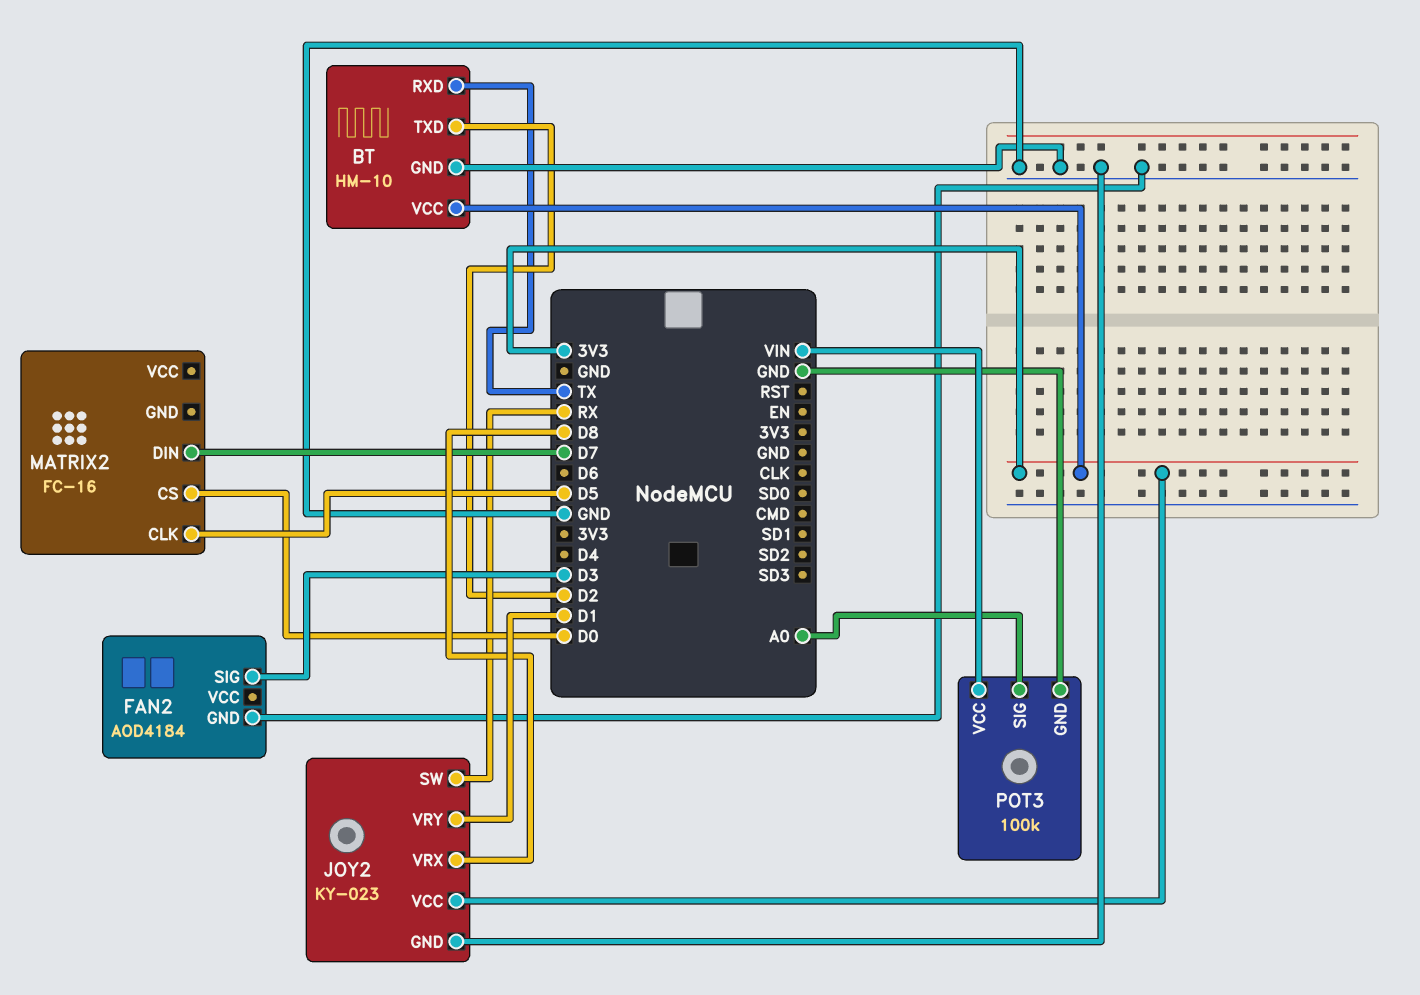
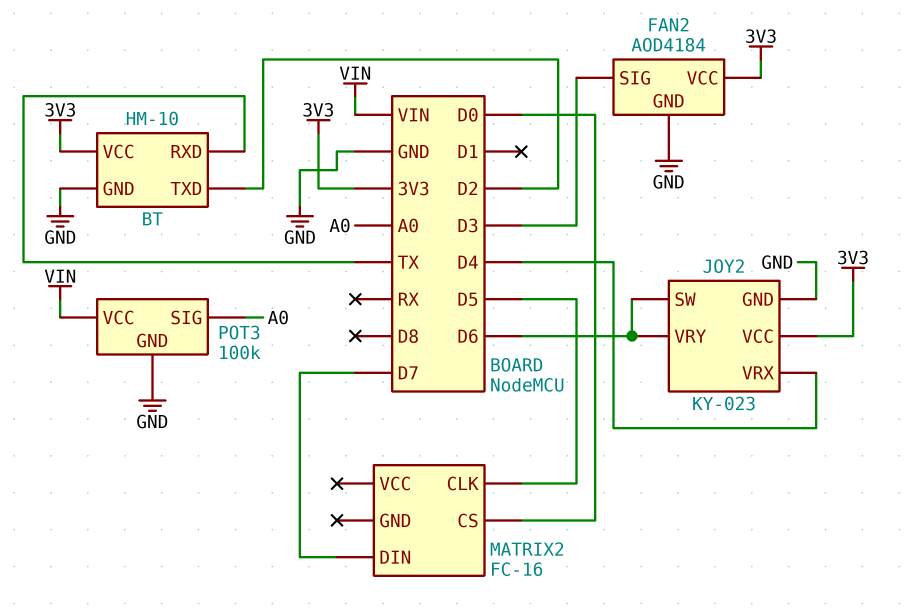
FAN2 pin VCC: none -> 3V3
JOY2 pin SW: RX -> D6
JOY2 pin VRX: D8 -> D4
JOY2 pin VRY: D1 -> D6

